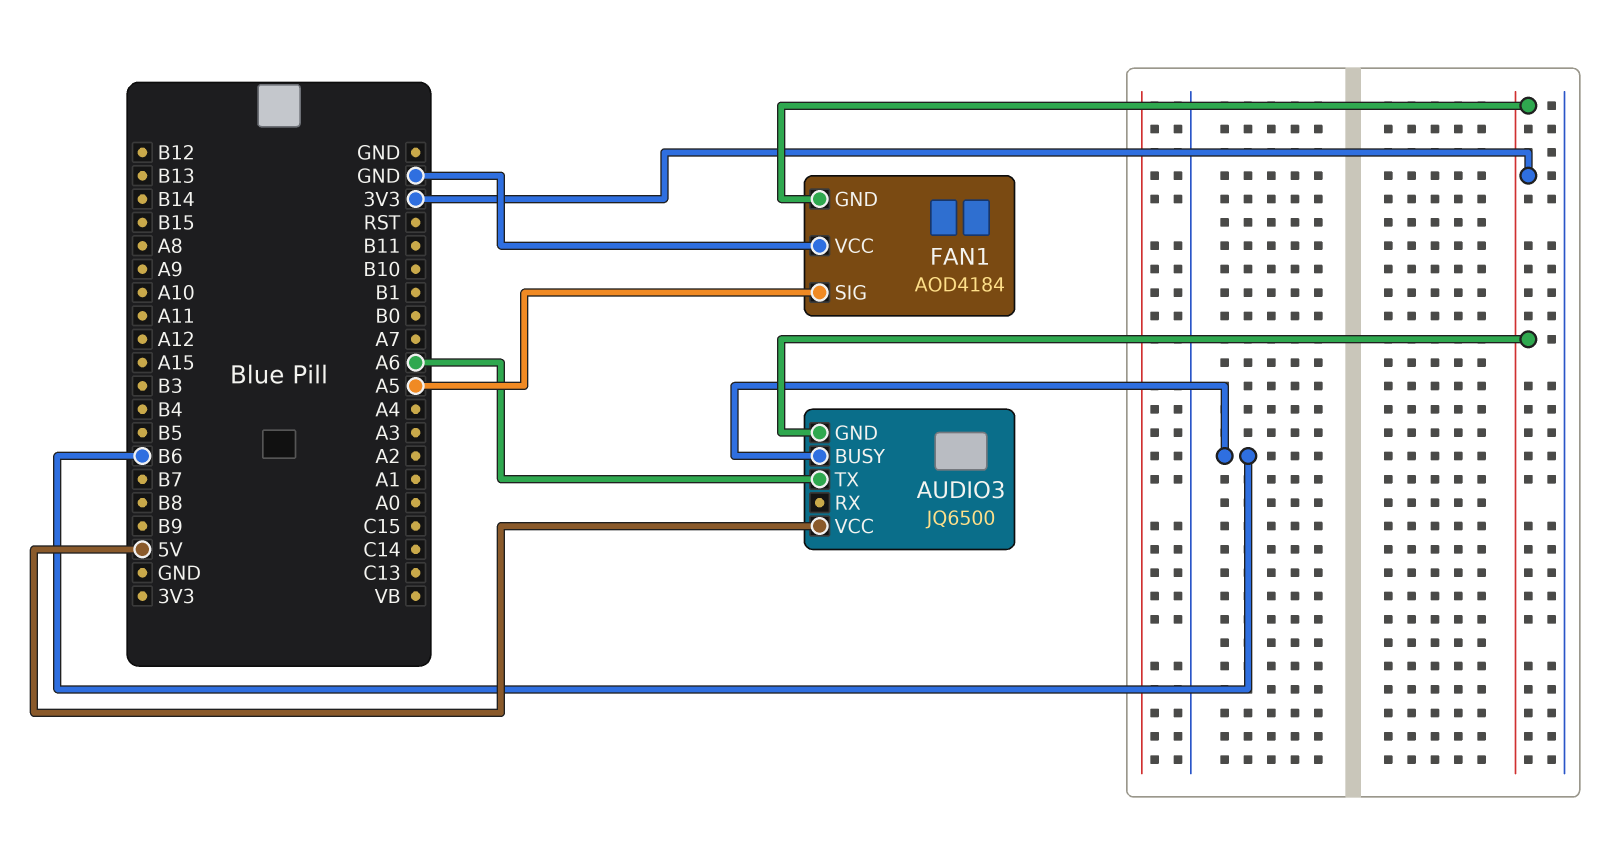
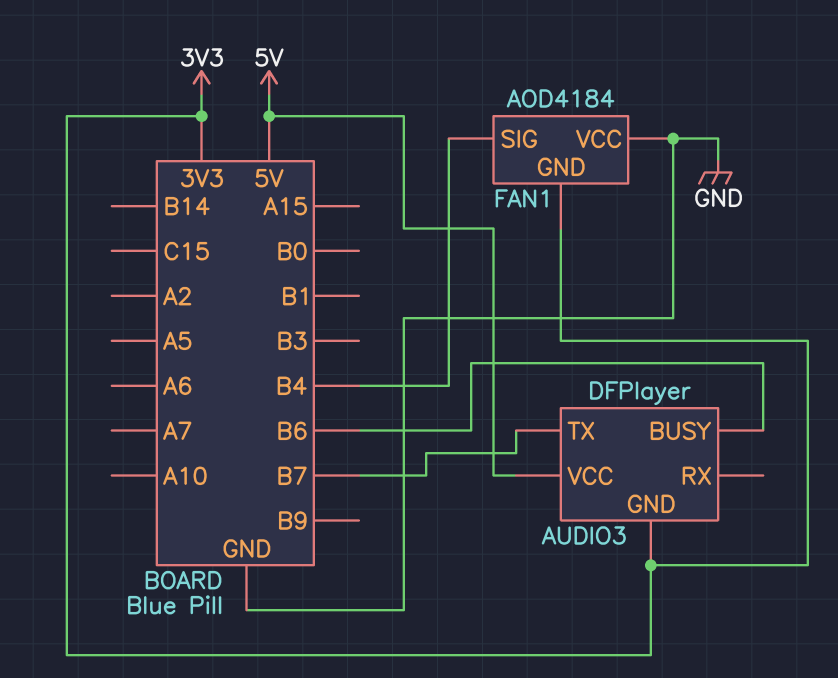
AUDIO3: JQ6500 -> DFPlayer
AUDIO3 pin TX: A6 -> B7
FAN1 pin SIG: A5 -> B4

